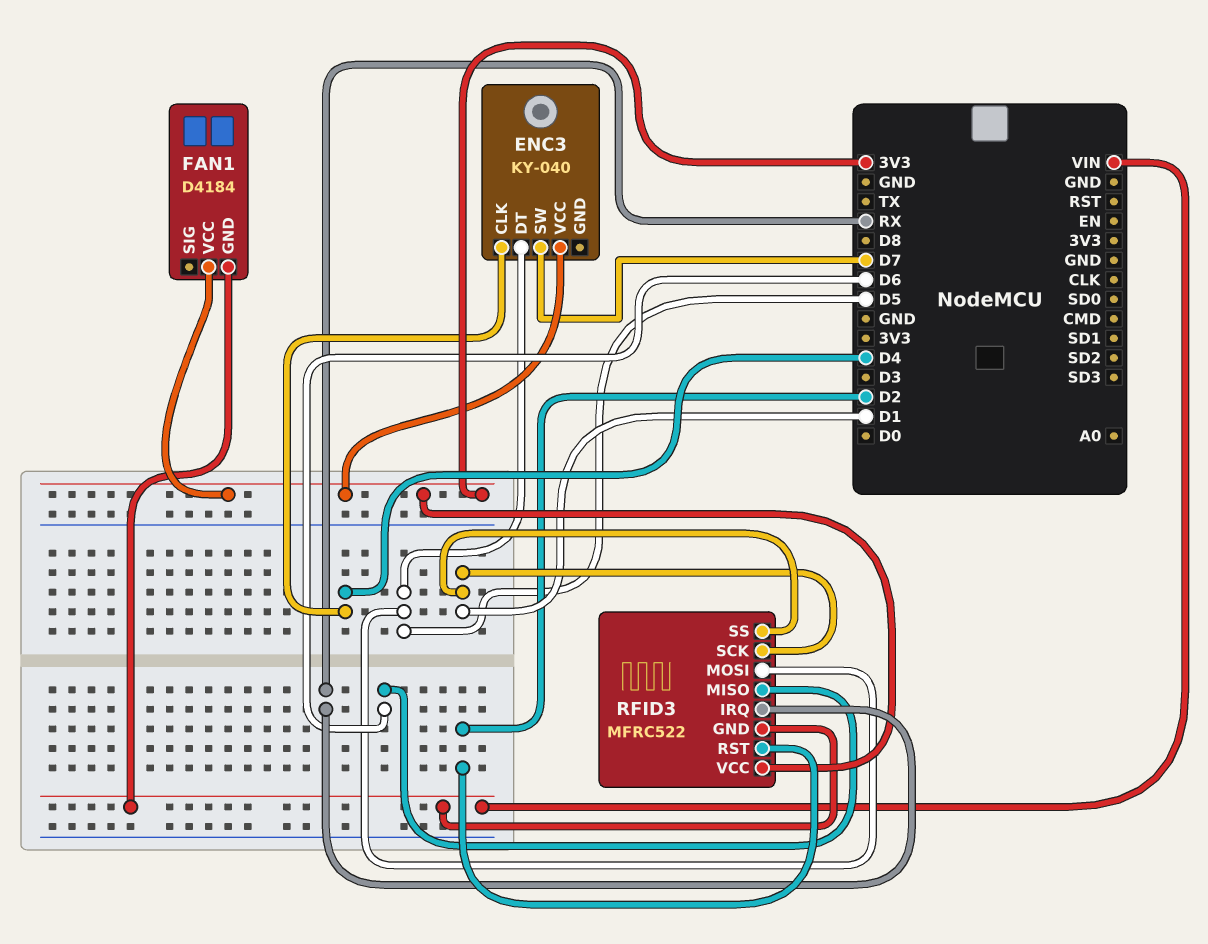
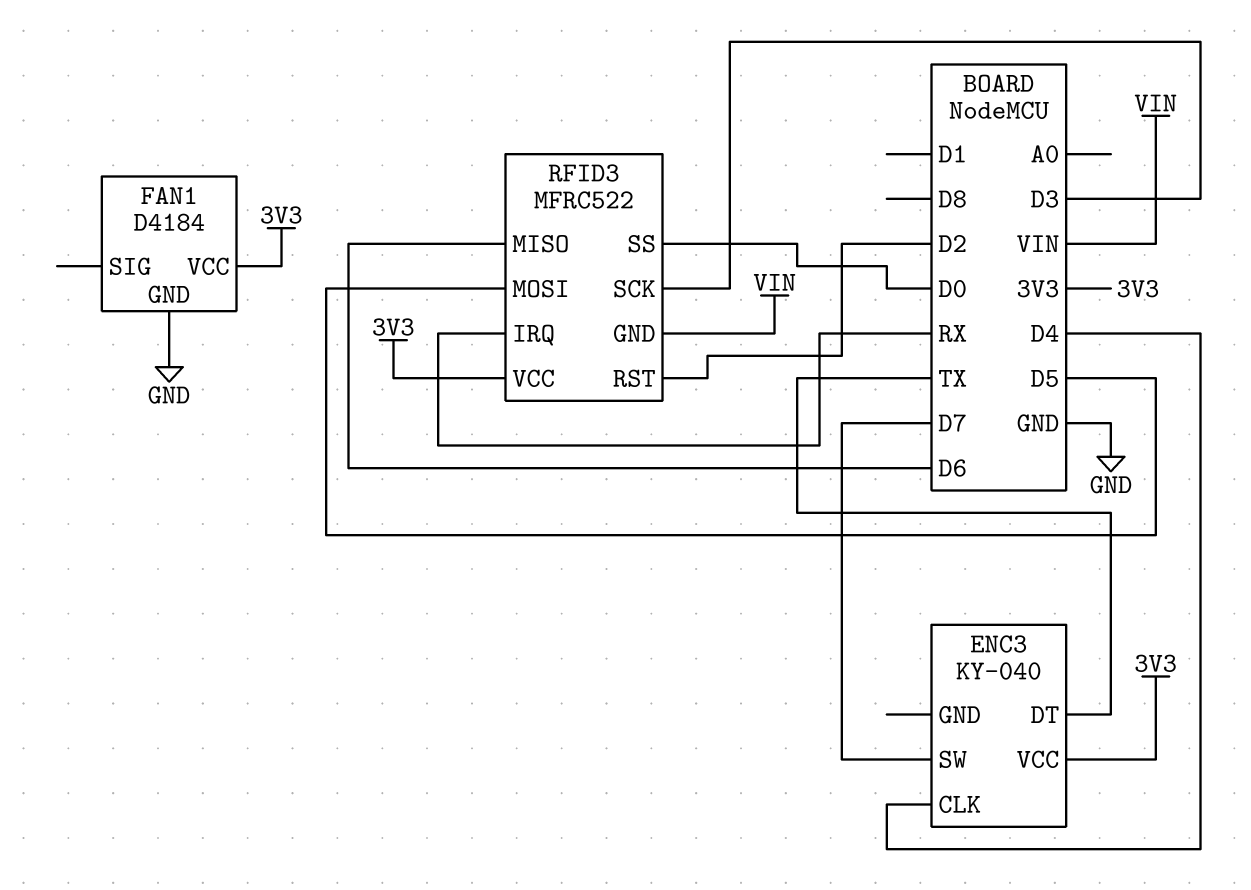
ENC3 pin DT: D5 -> TX
FAN1 pin GND: VIN -> GND
RFID3 pin SCK: D1 -> D3
RFID3 pin SS: D1 -> D0

